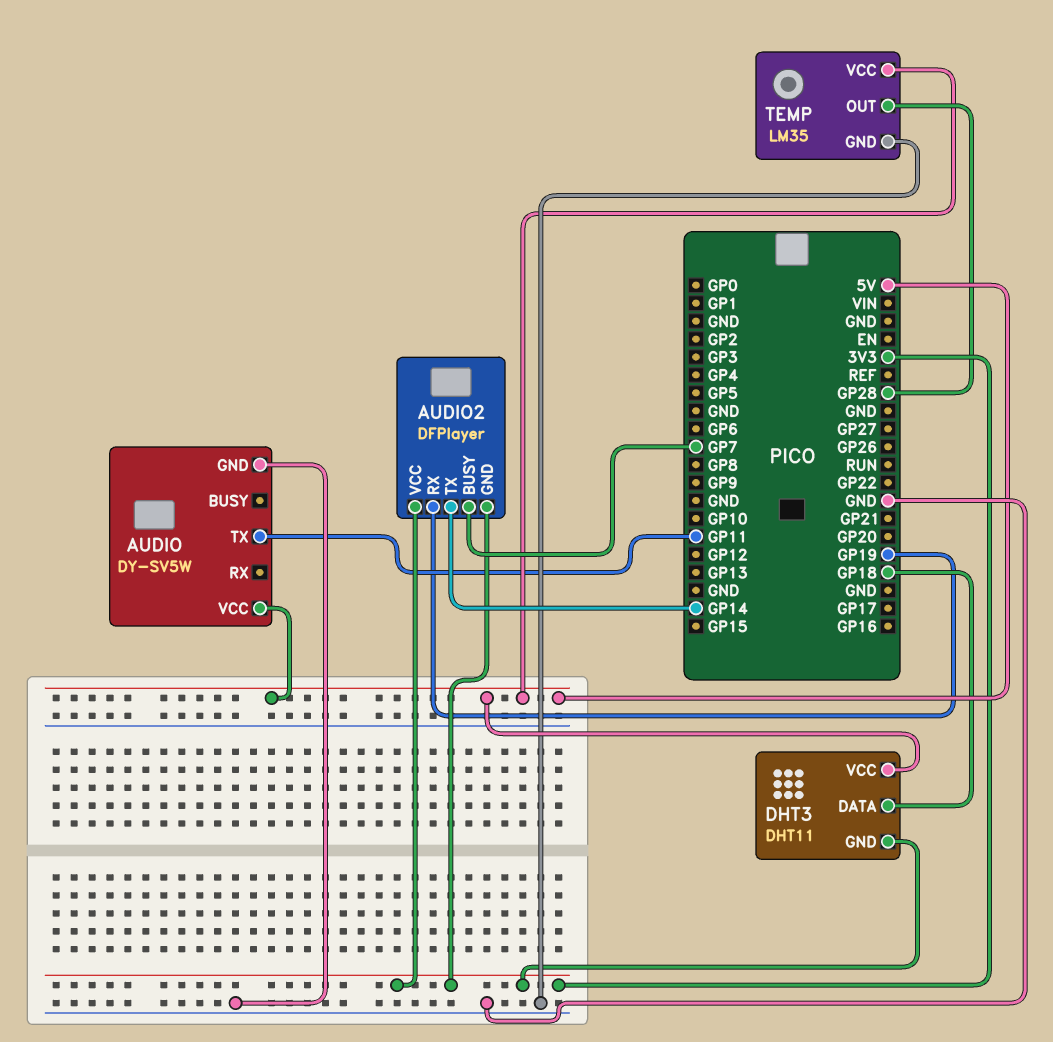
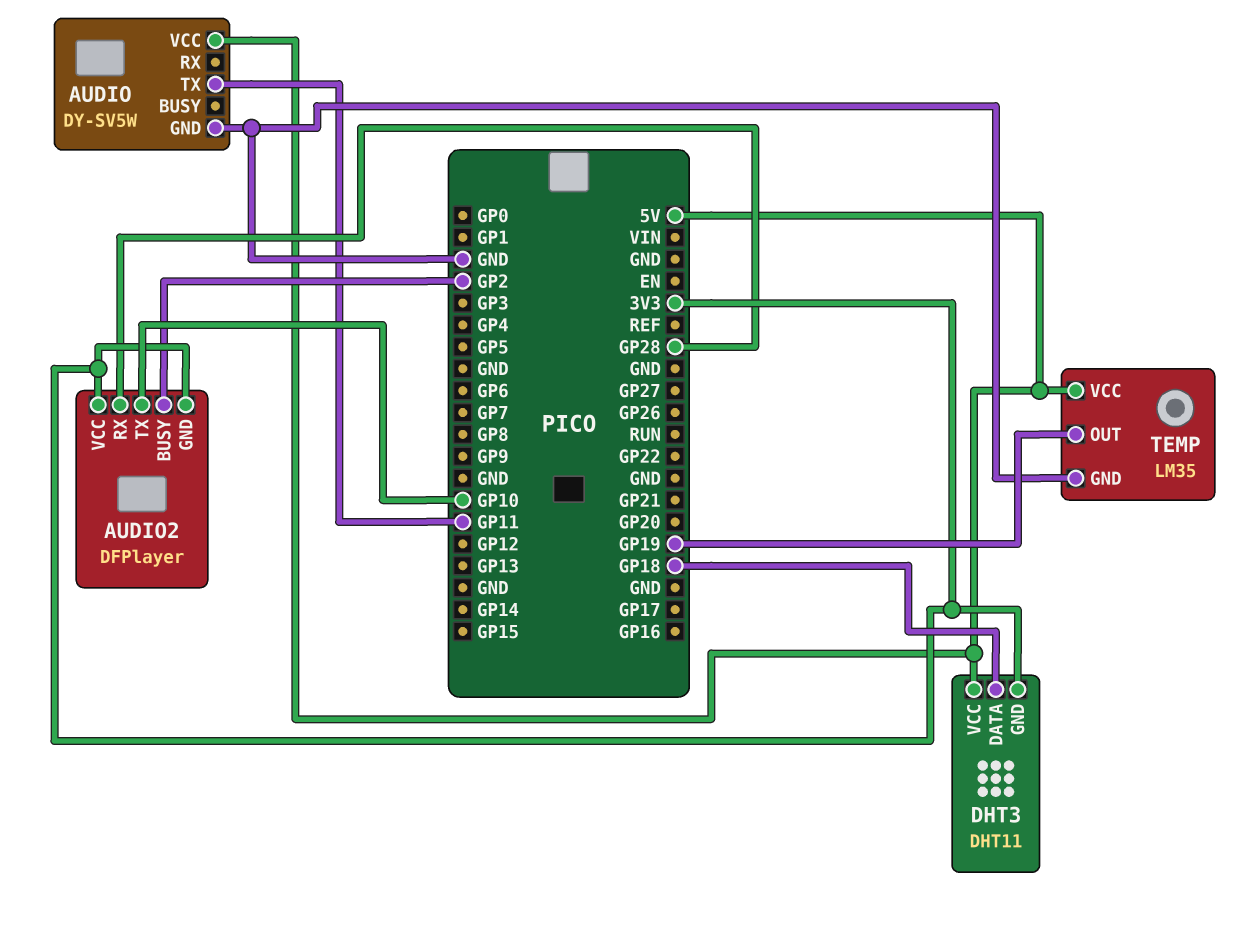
AUDIO2 pin BUSY: GP7 -> GP2
AUDIO2 pin RX: GP19 -> GP28
AUDIO2 pin TX: GP14 -> GP10
TEMP pin OUT: GP28 -> GP19

